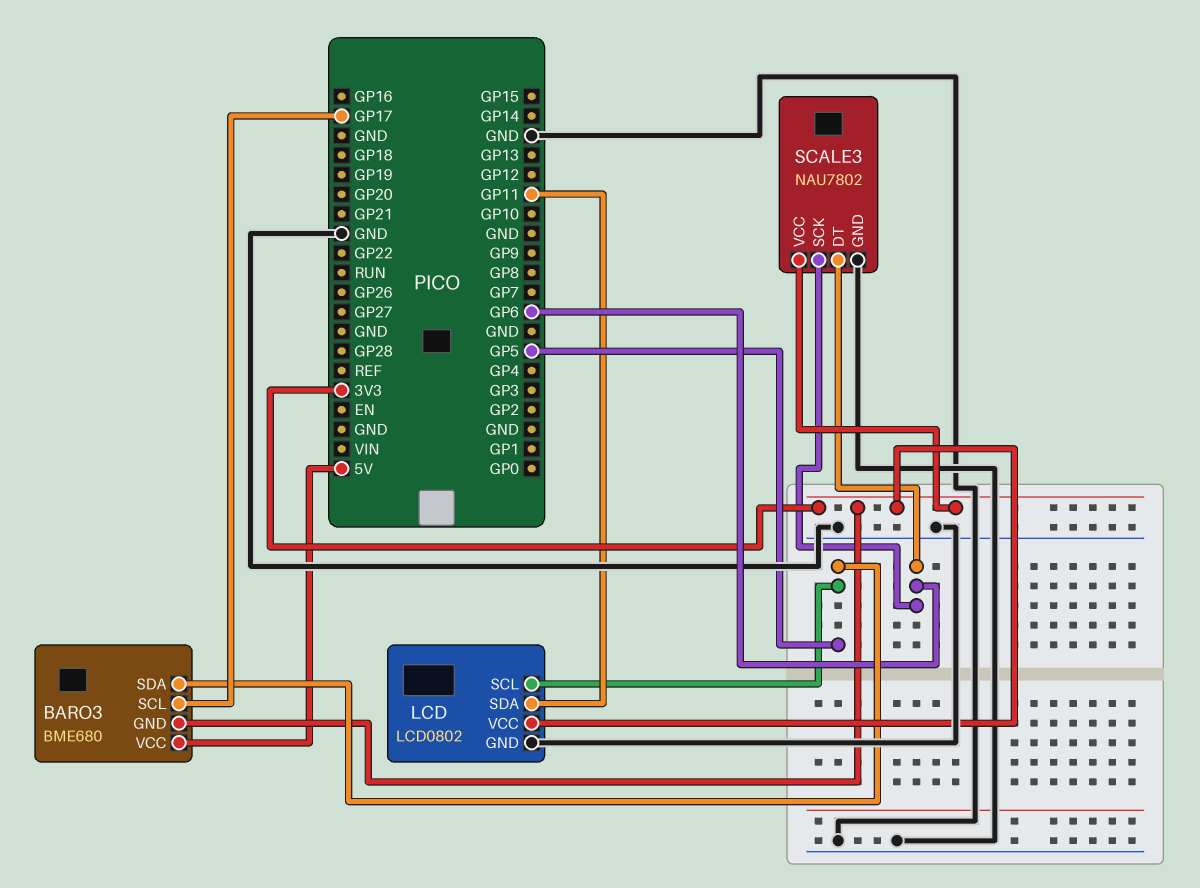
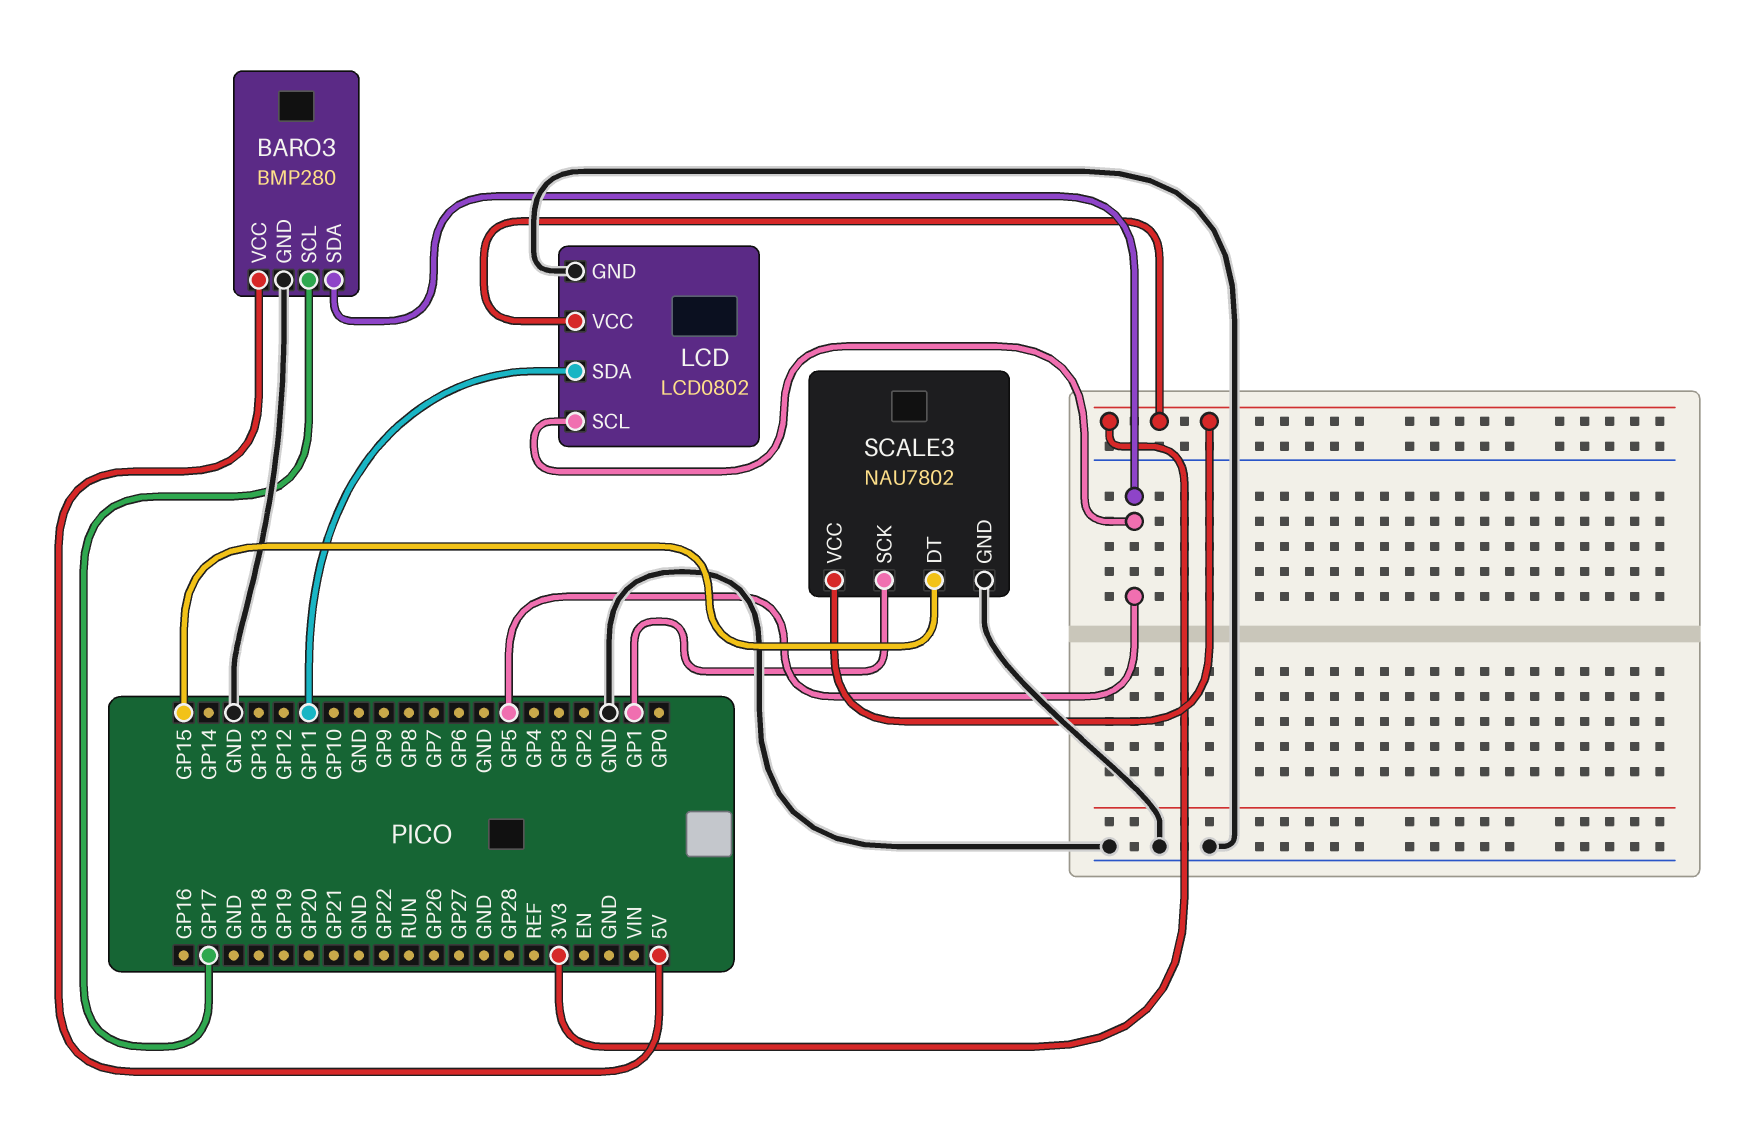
BARO3: BME680 -> BMP280
BARO3 pin GND: 3V3 -> GND
SCALE3 pin DT: GP6 -> GP15
SCALE3 pin SCK: GP6 -> GP1

